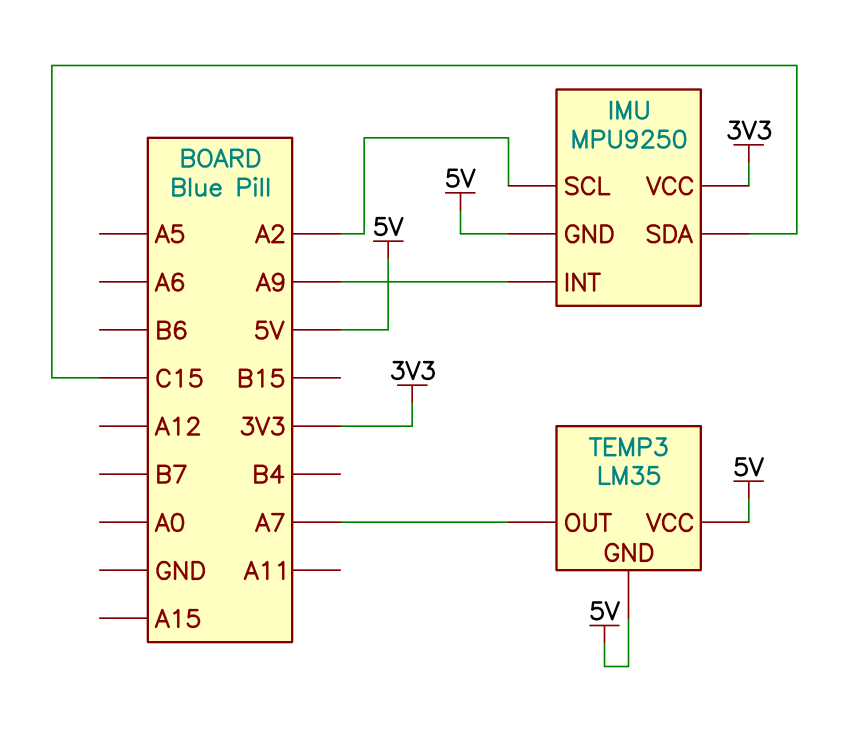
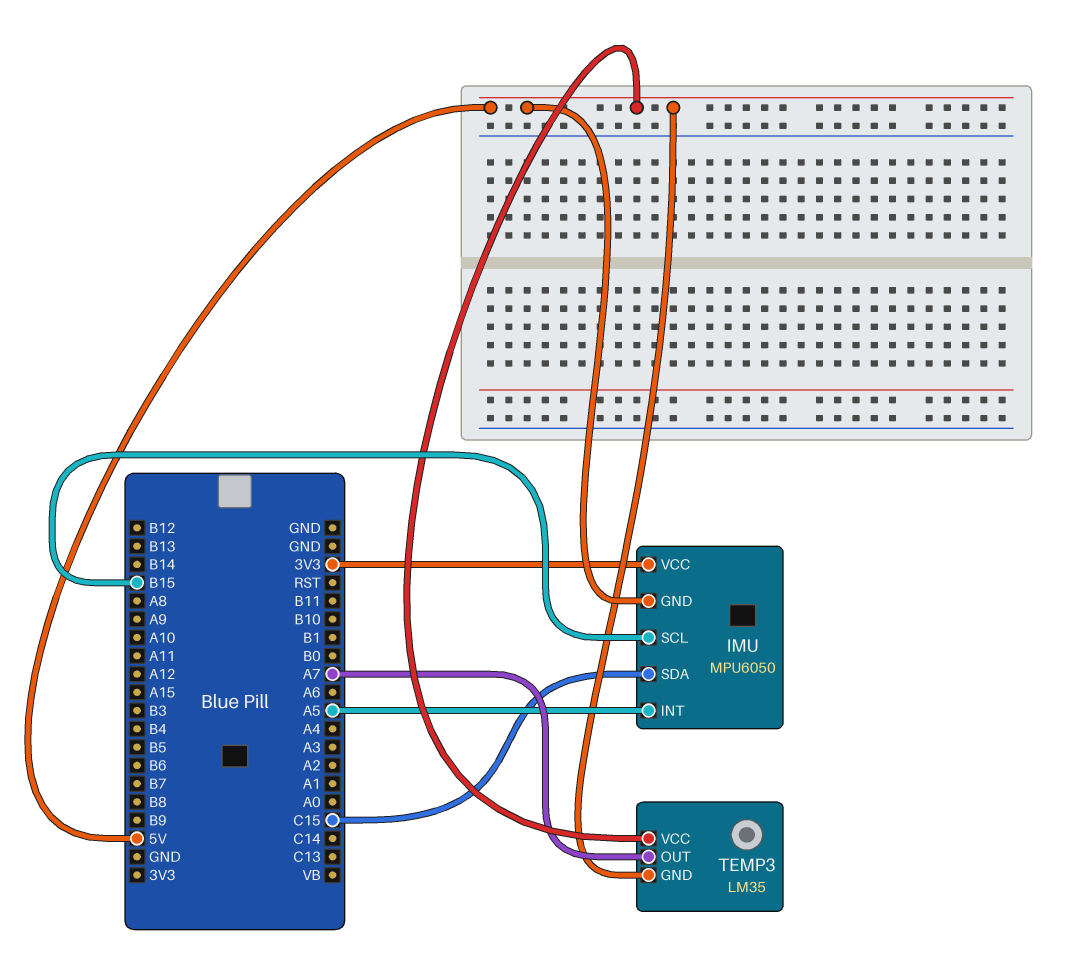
IMU: MPU9250 -> MPU6050
IMU pin INT: A9 -> A5
IMU pin SCL: A2 -> B15

